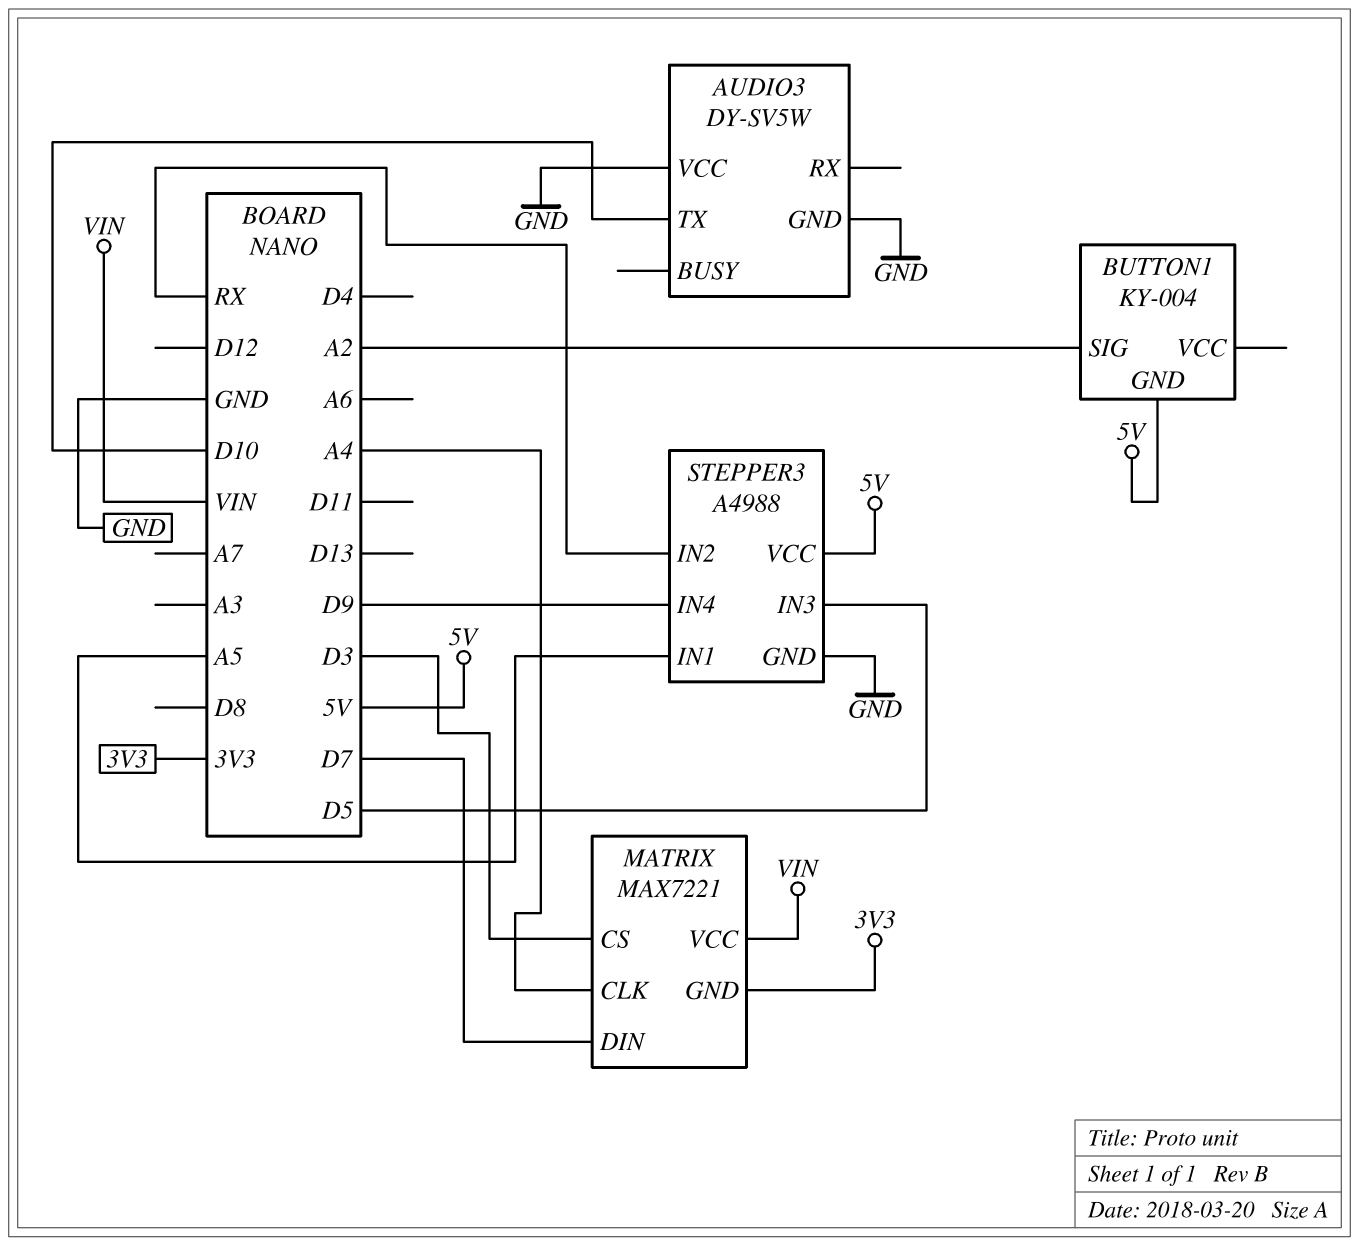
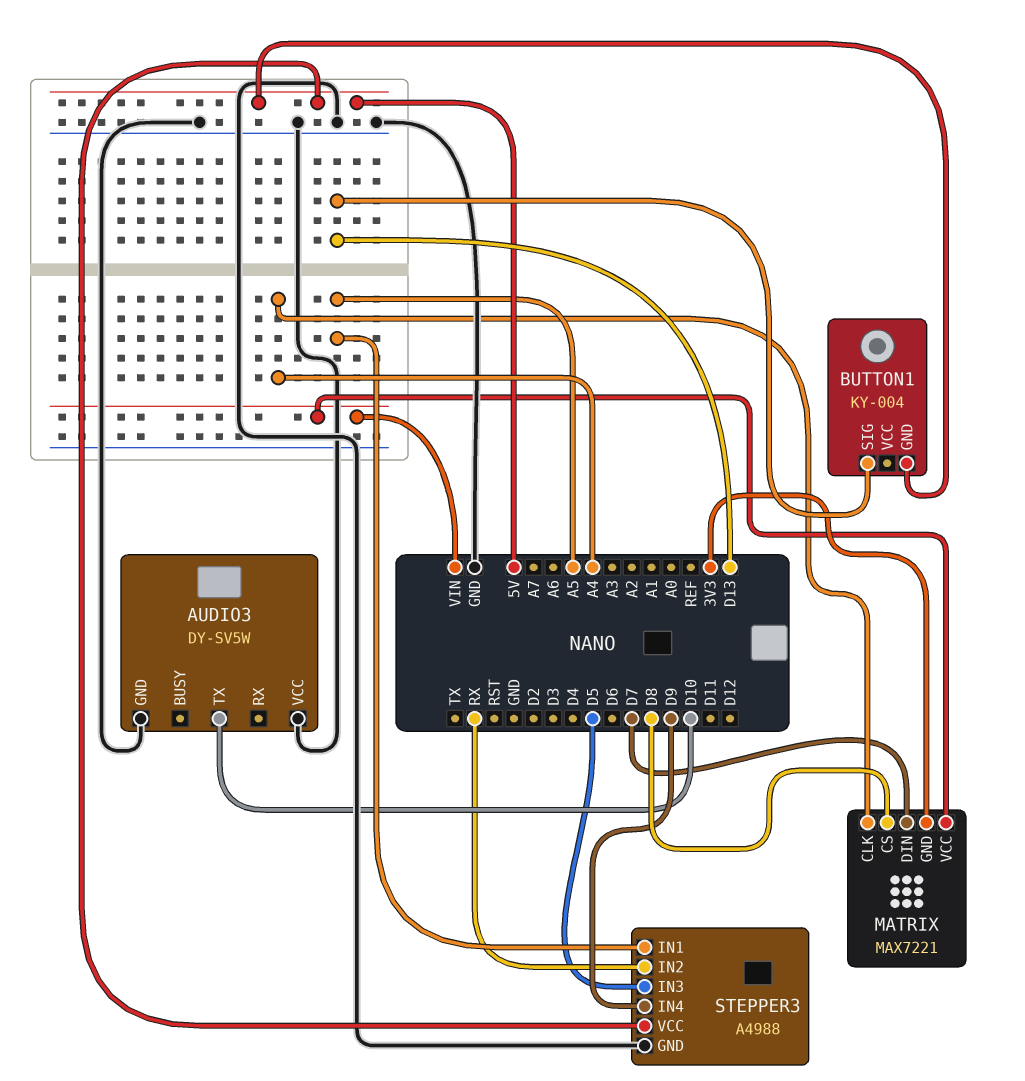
BUTTON1 pin SIG: A2 -> D13
MATRIX pin CS: D3 -> D8

